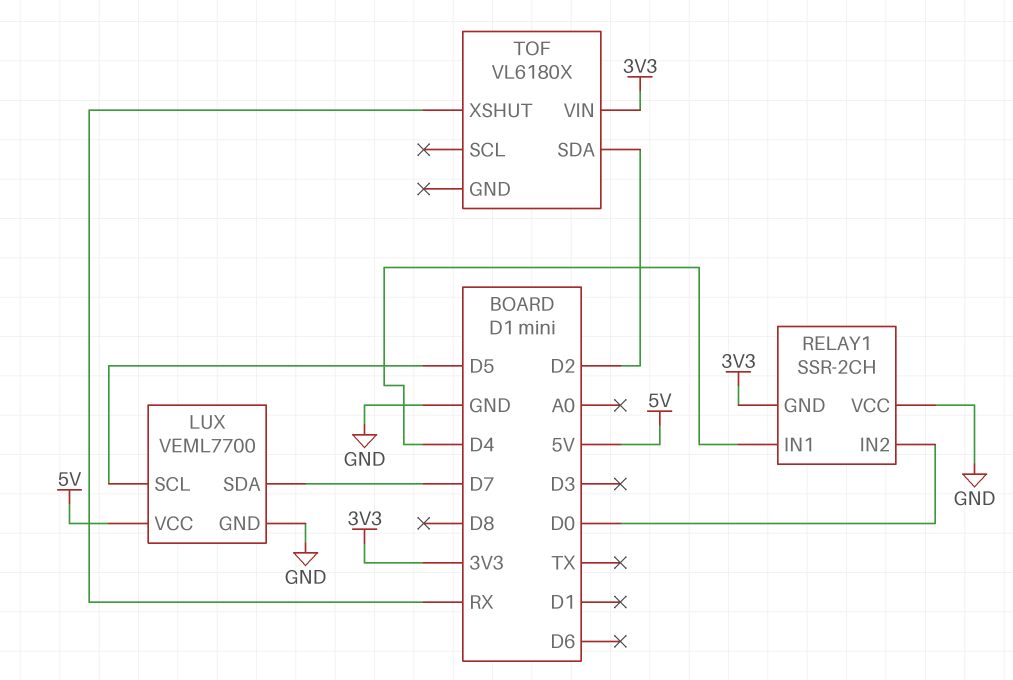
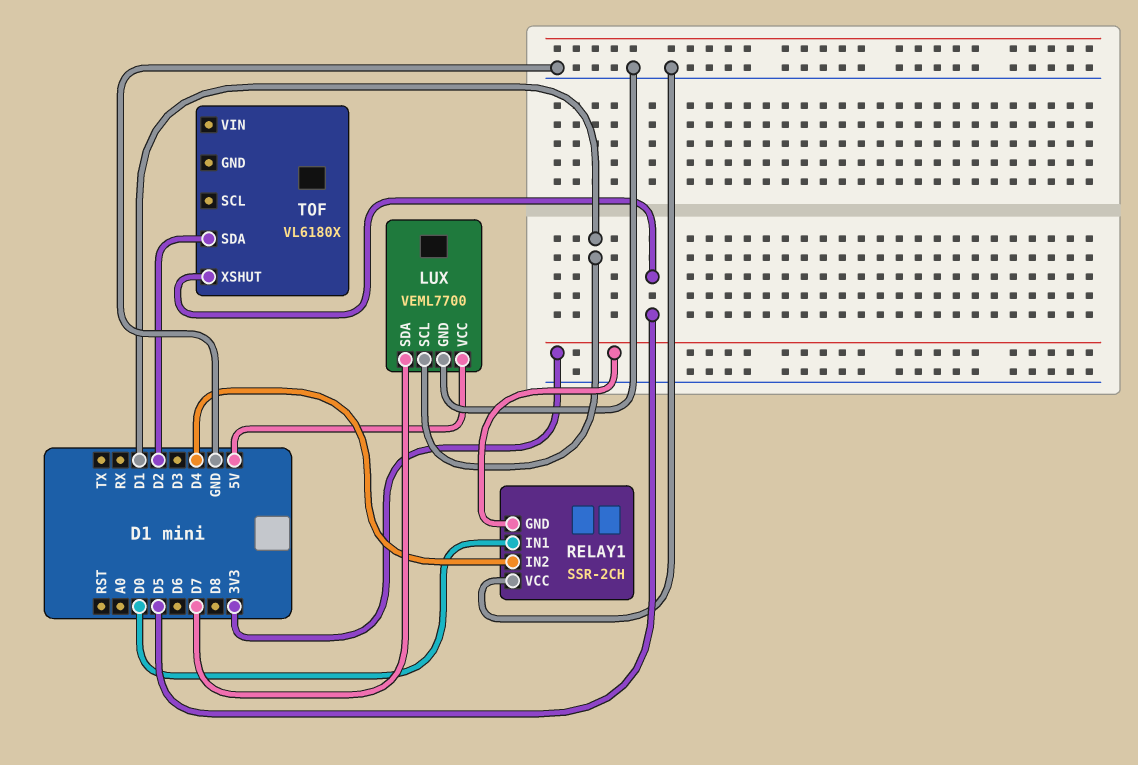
LUX pin SCL: D5 -> D1
RELAY1 pin IN1: D4 -> D0
RELAY1 pin IN2: D0 -> D4
TOF pin VIN: 3V3 -> none
TOF pin XSHUT: RX -> D5

